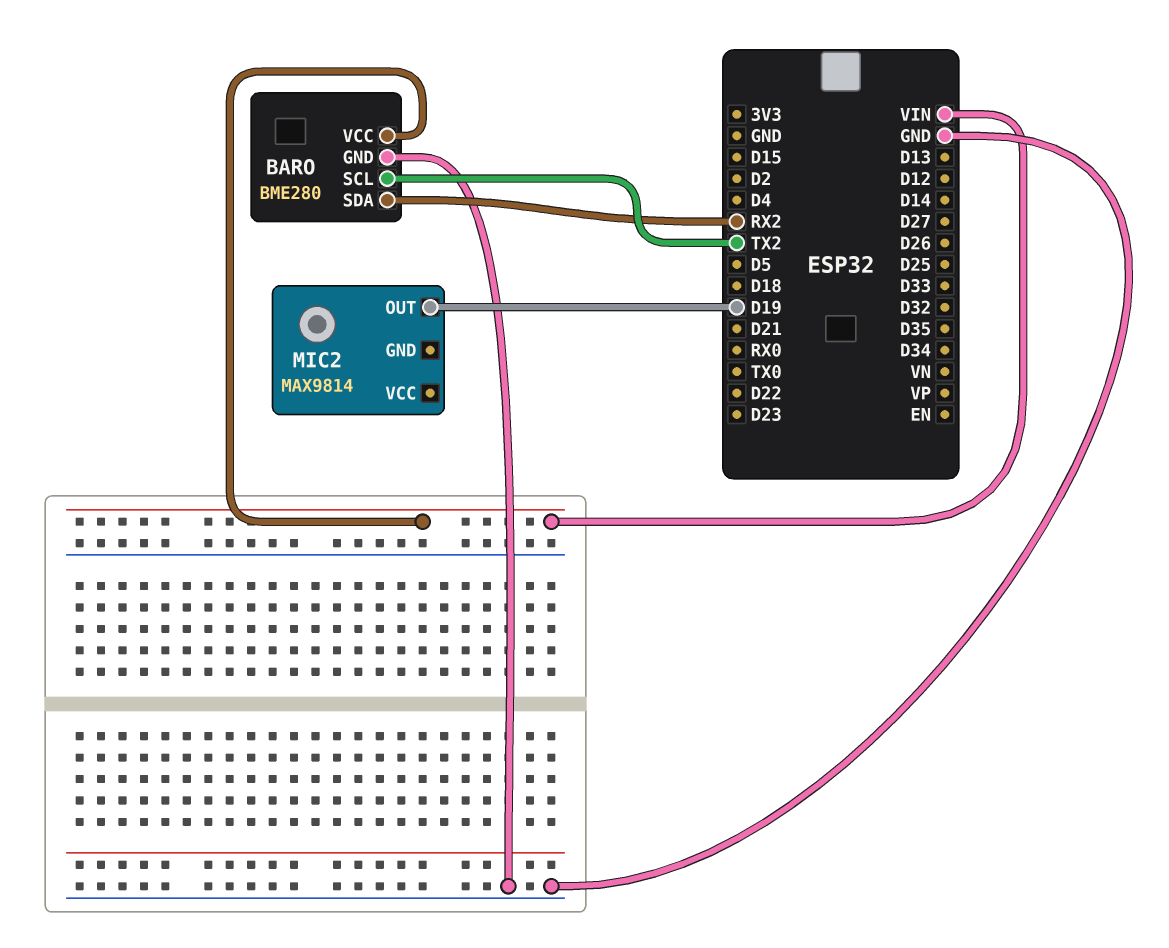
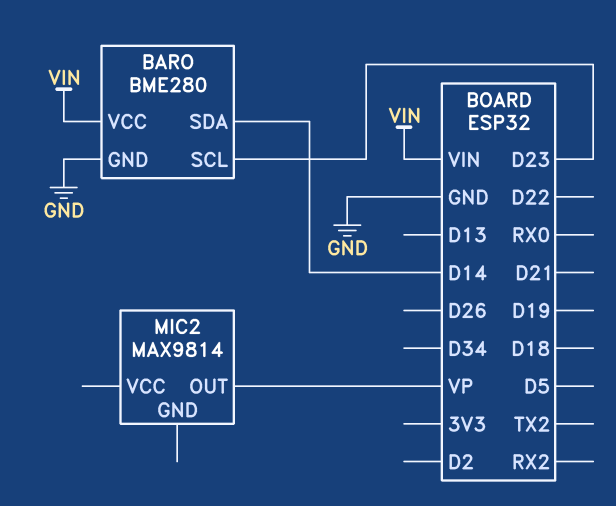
BARO pin SCL: TX2 -> D23
BARO pin SDA: RX2 -> D14
MIC2 pin OUT: D19 -> VP

